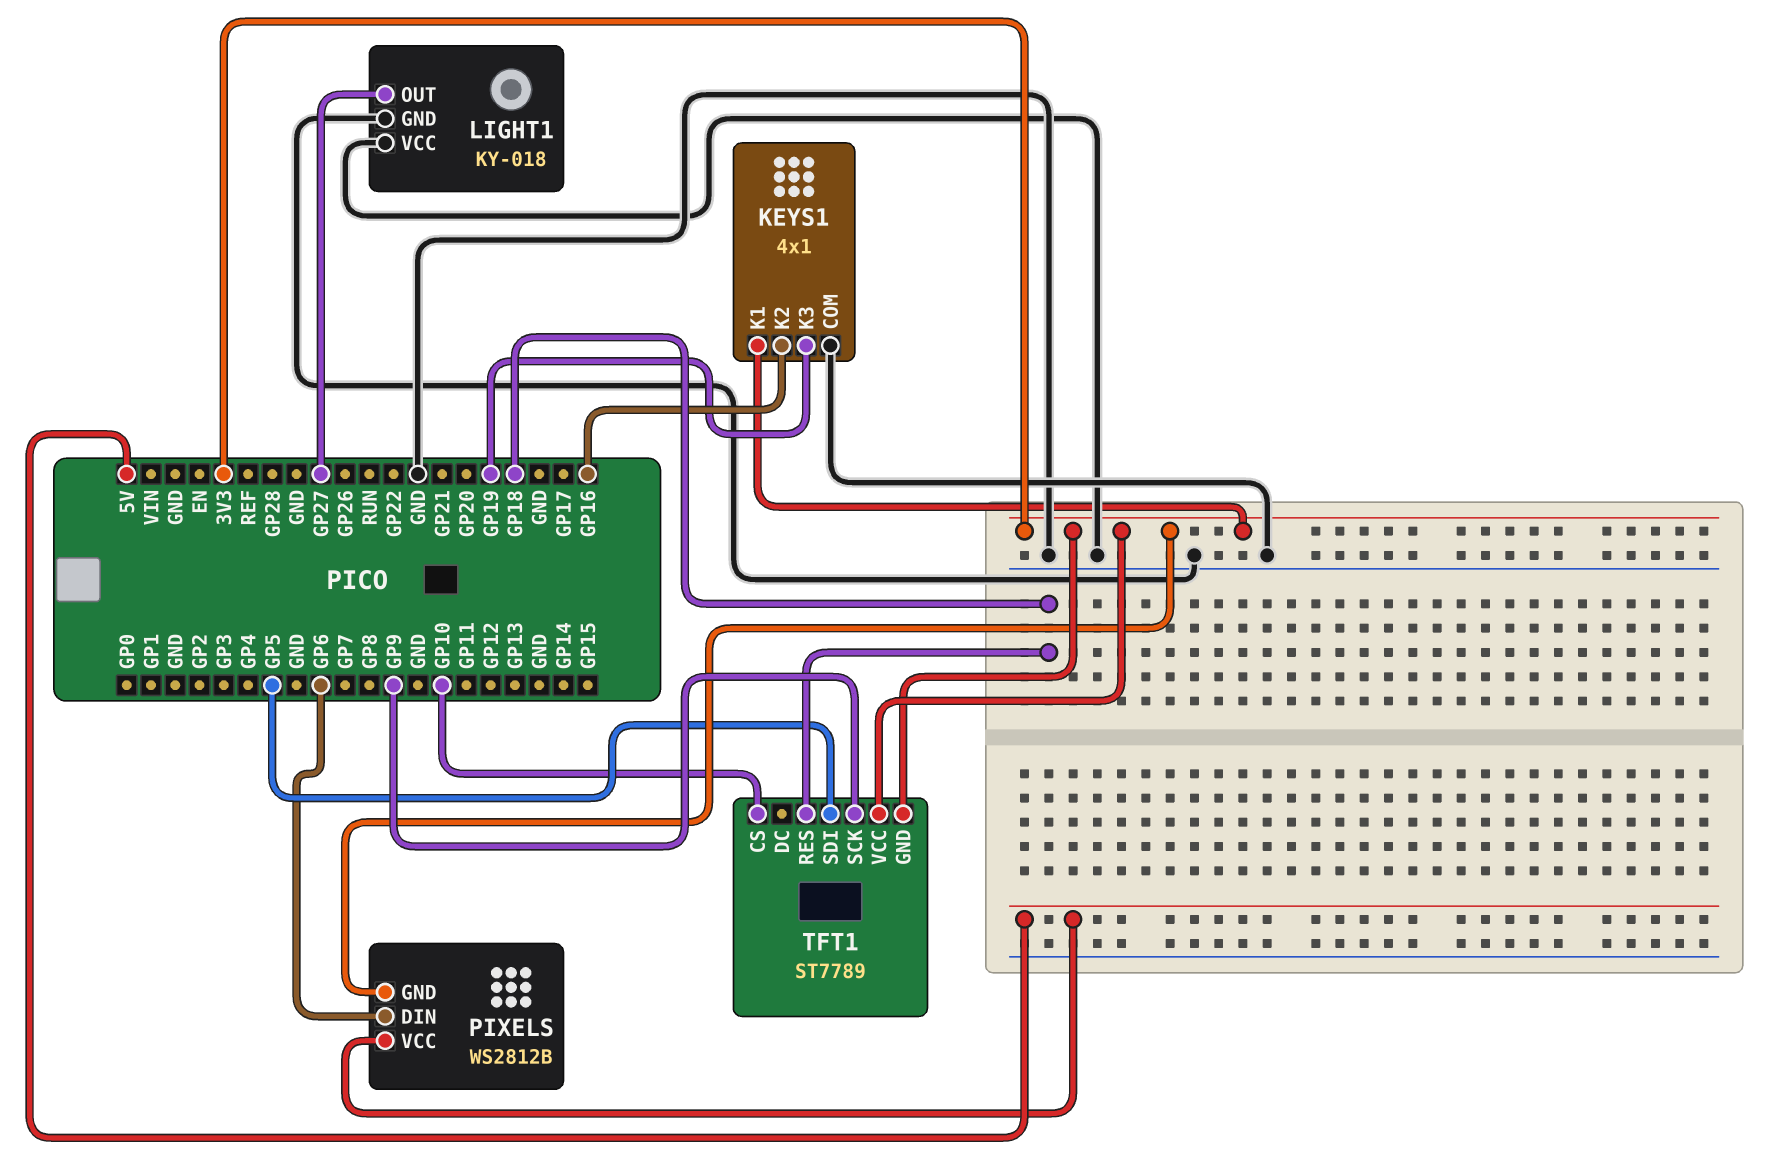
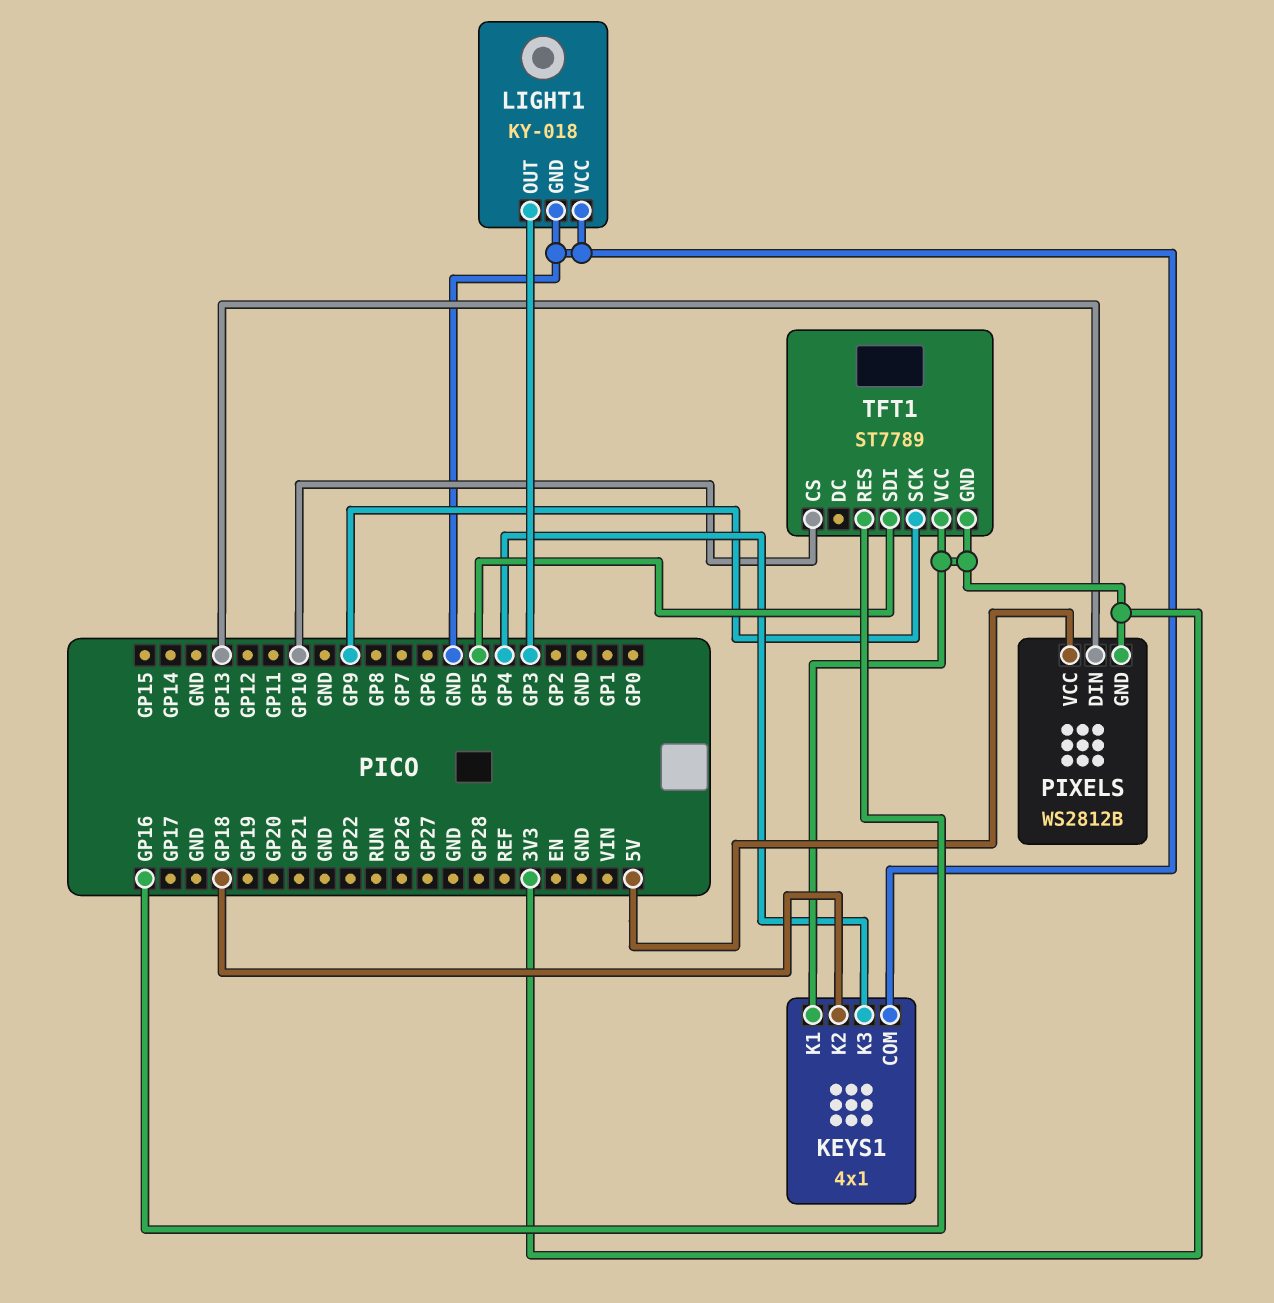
KEYS1 pin K2: GP16 -> GP18
KEYS1 pin K3: GP19 -> GP4
LIGHT1 pin OUT: GP27 -> GP3
PIXELS pin DIN: GP6 -> GP13
TFT1 pin RES: GP18 -> GP16

